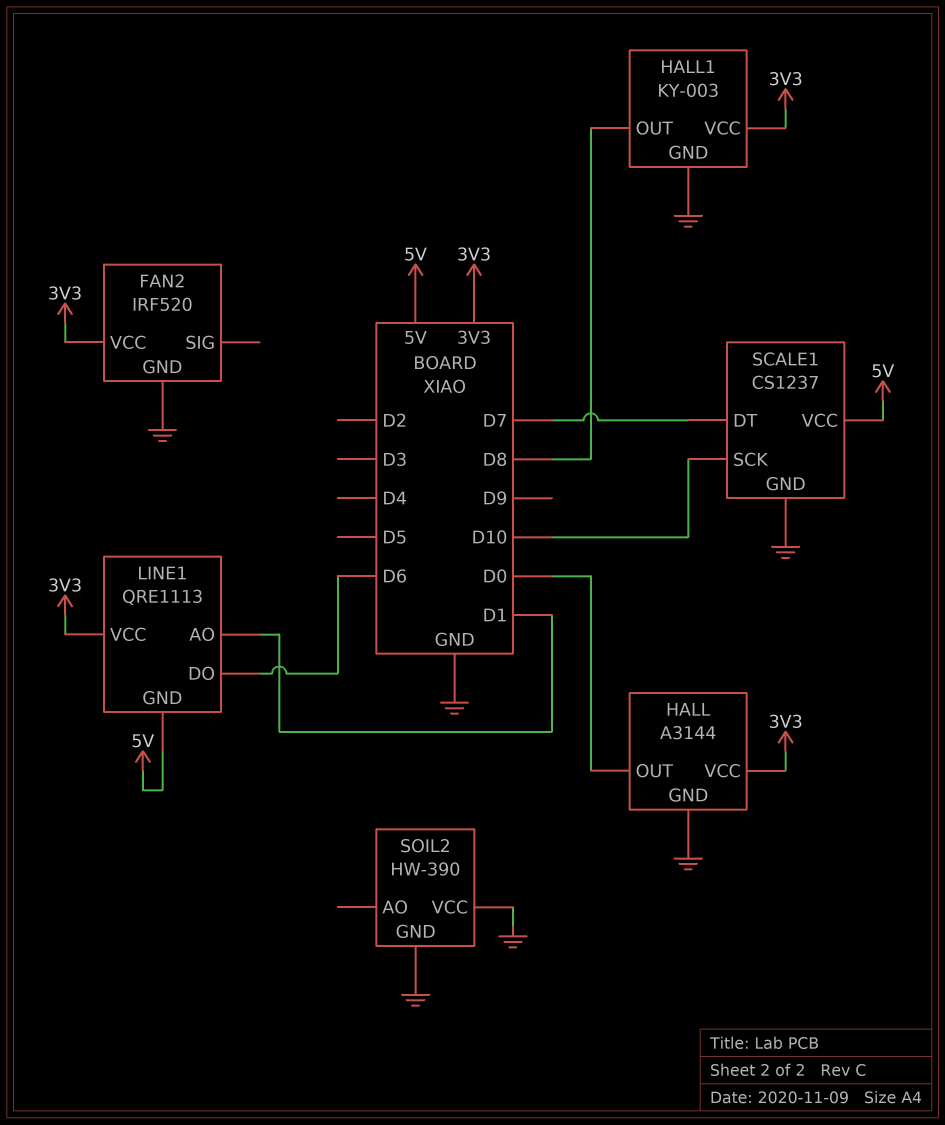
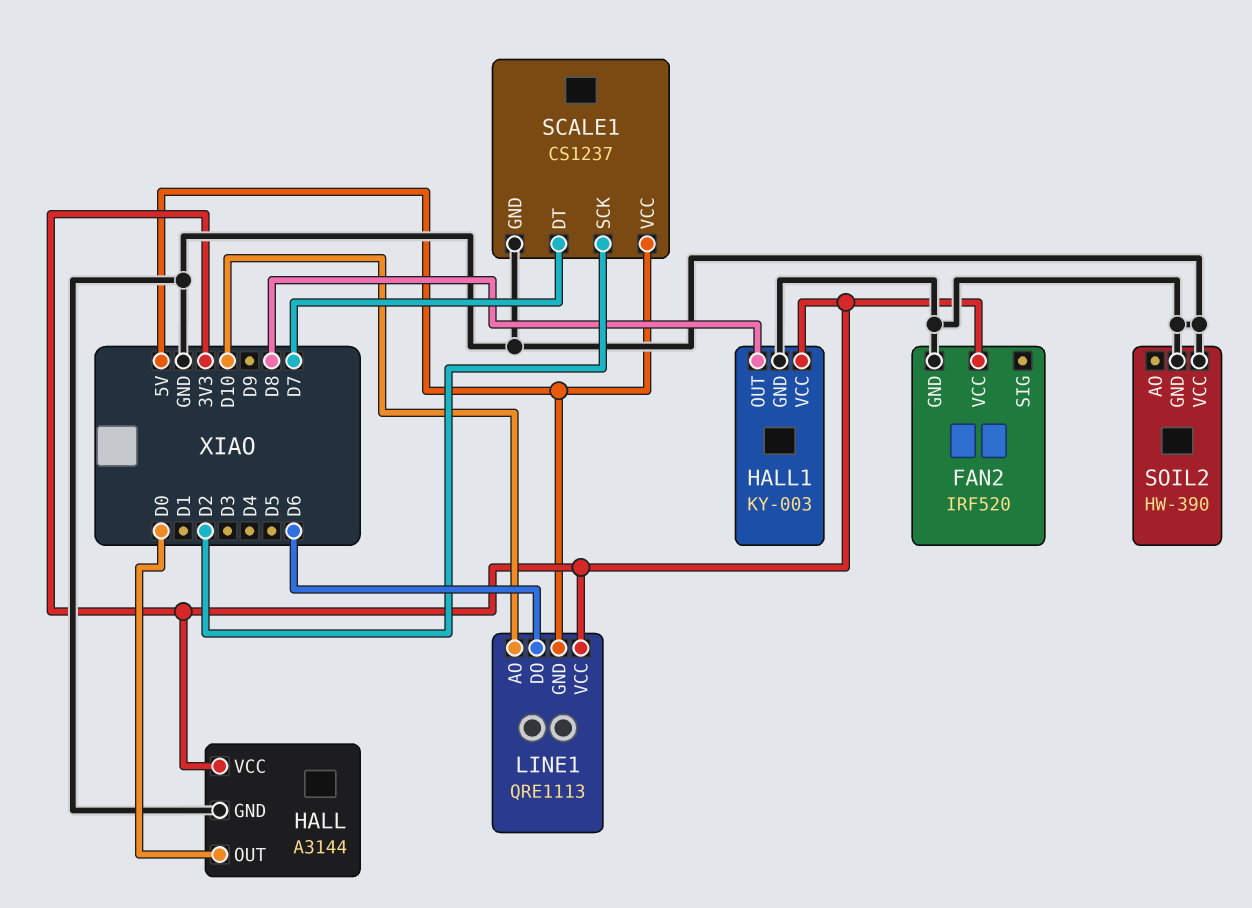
LINE1 pin AO: D1 -> D10
SCALE1 pin SCK: D10 -> D2

